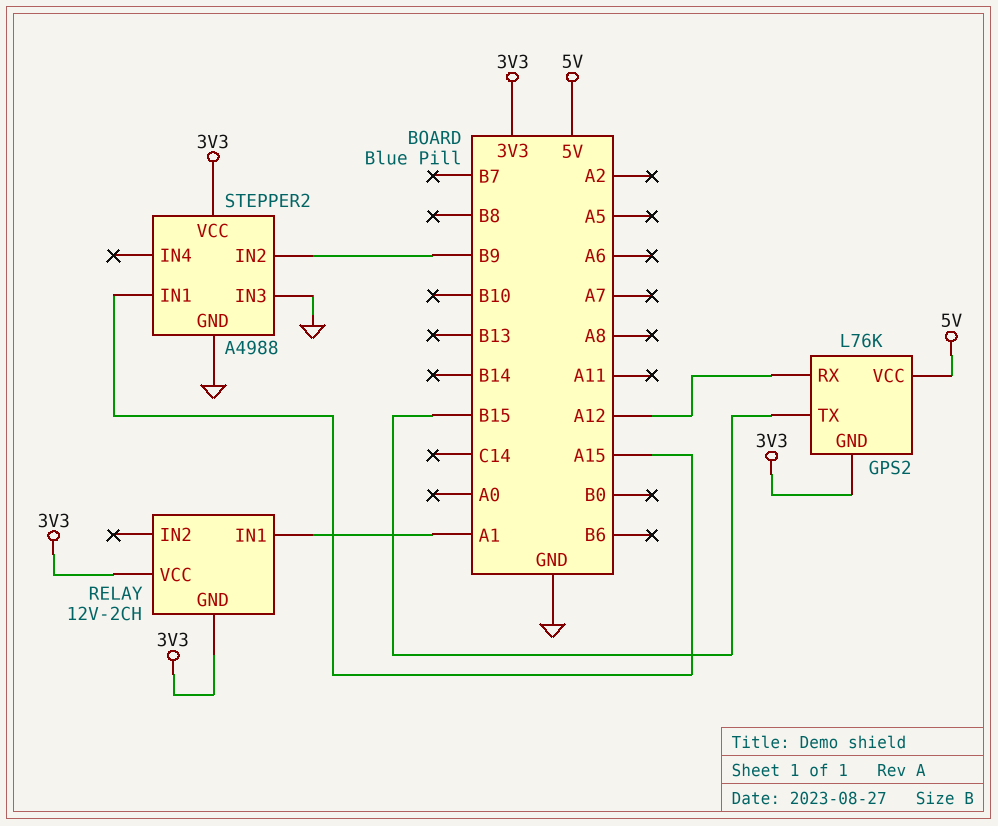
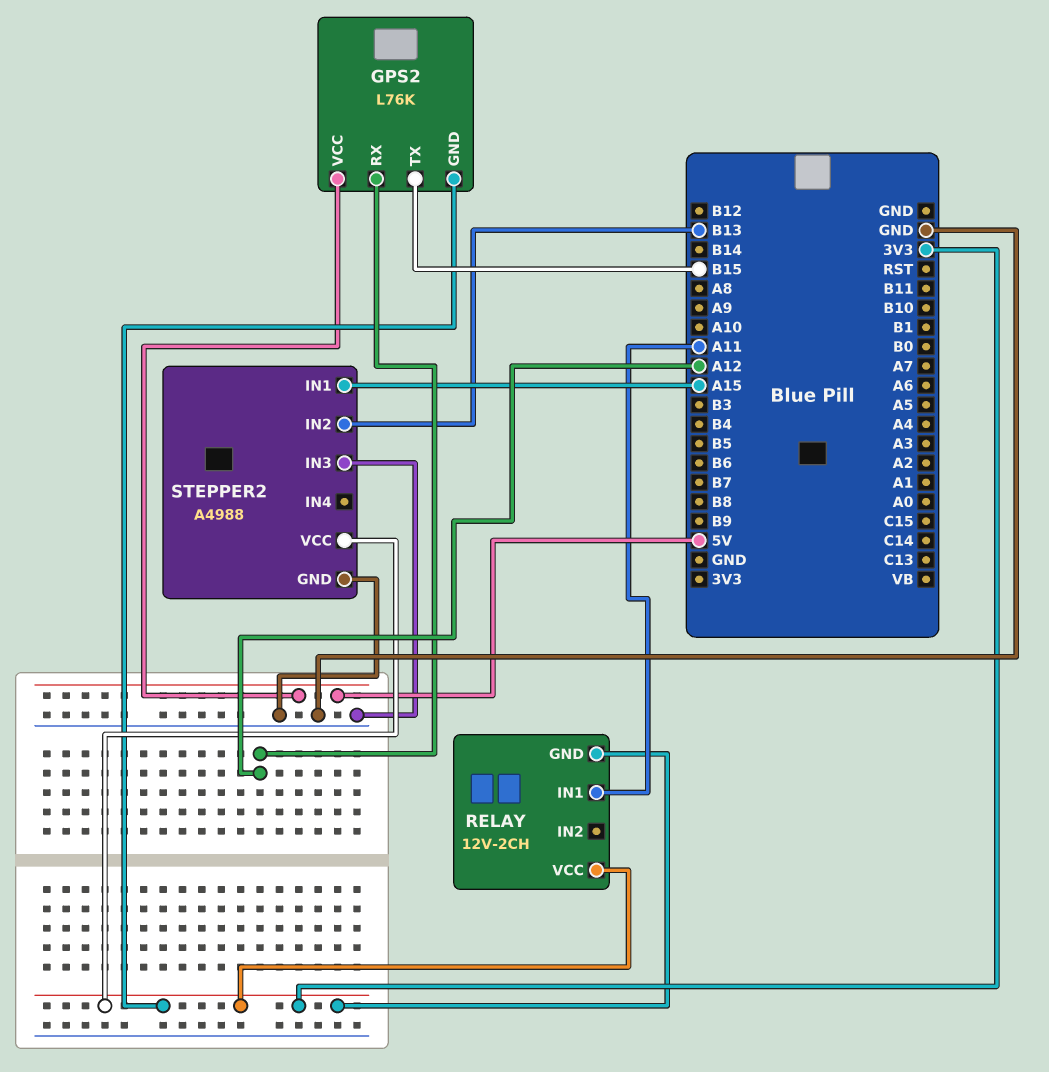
RELAY pin IN1: A1 -> A11
STEPPER2 pin IN2: B9 -> B13

